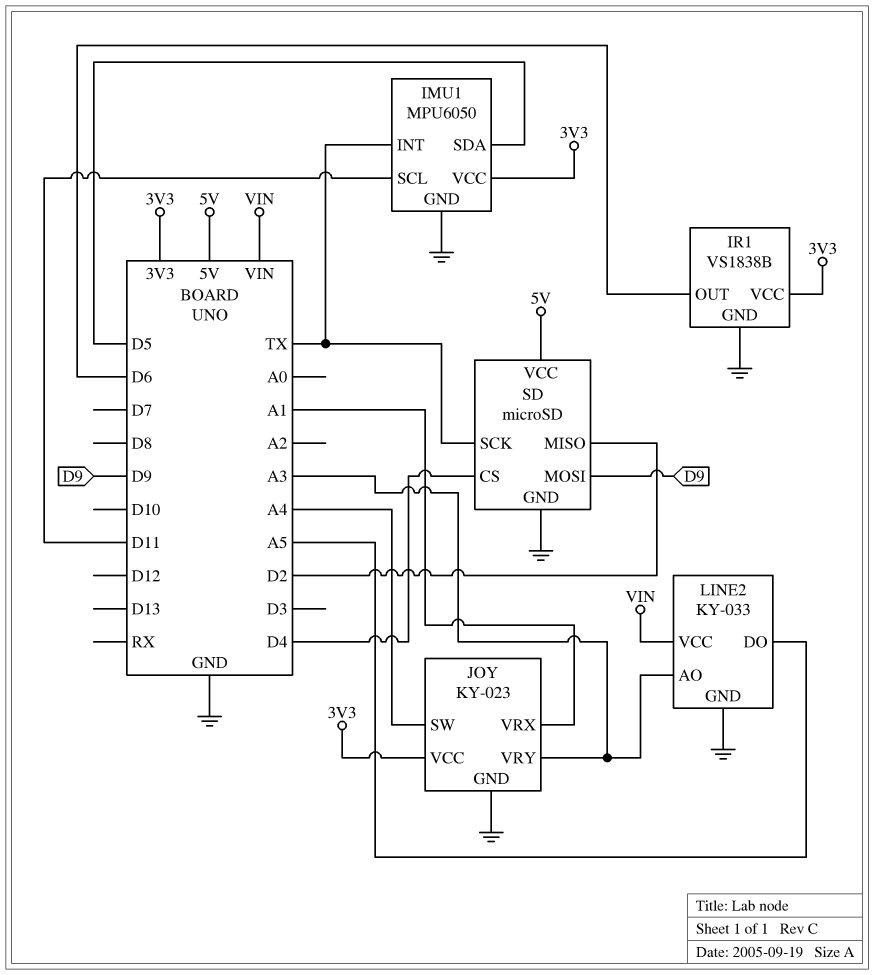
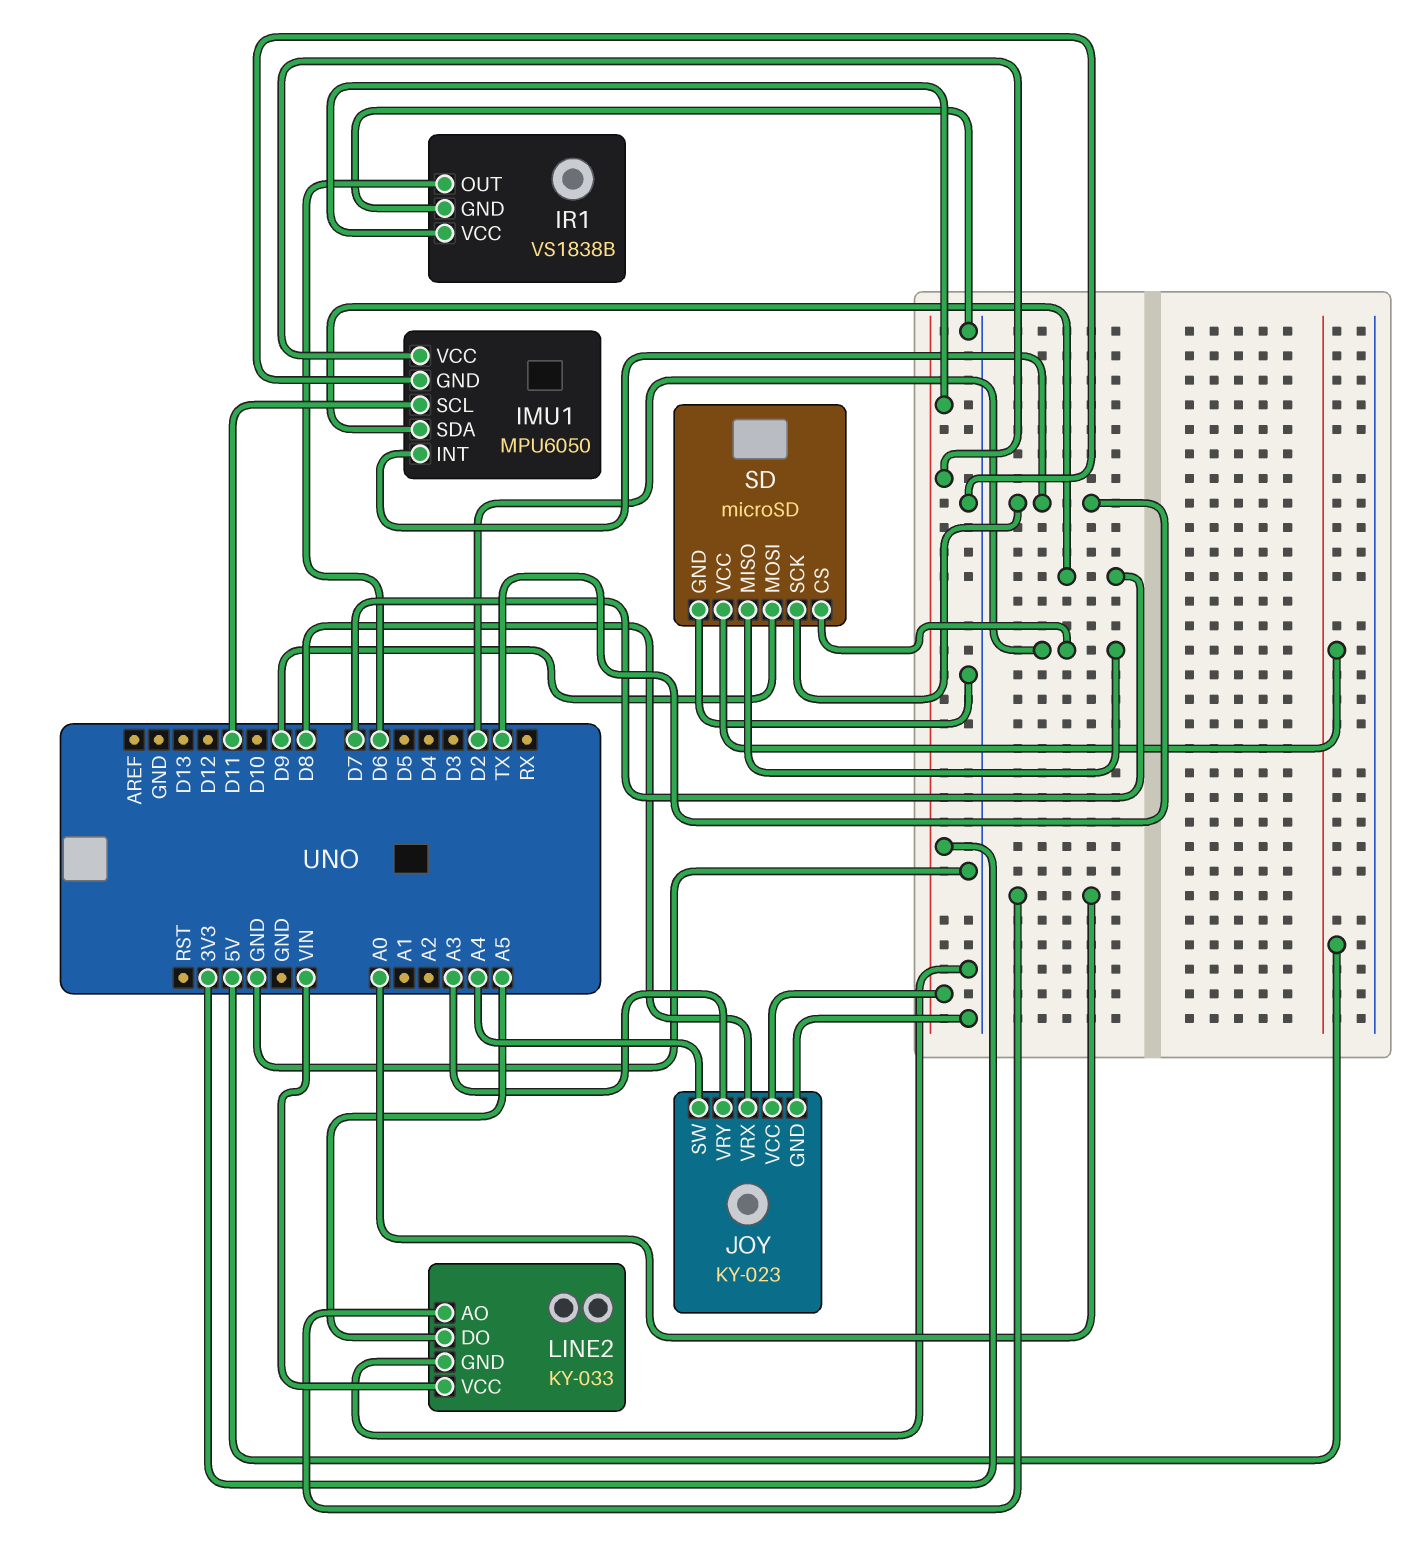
IMU1 pin SDA: D5 -> D7
JOY pin VRX: A1 -> D8
LINE2 pin AO: A3 -> A0
SD pin CS: D4 -> D2

